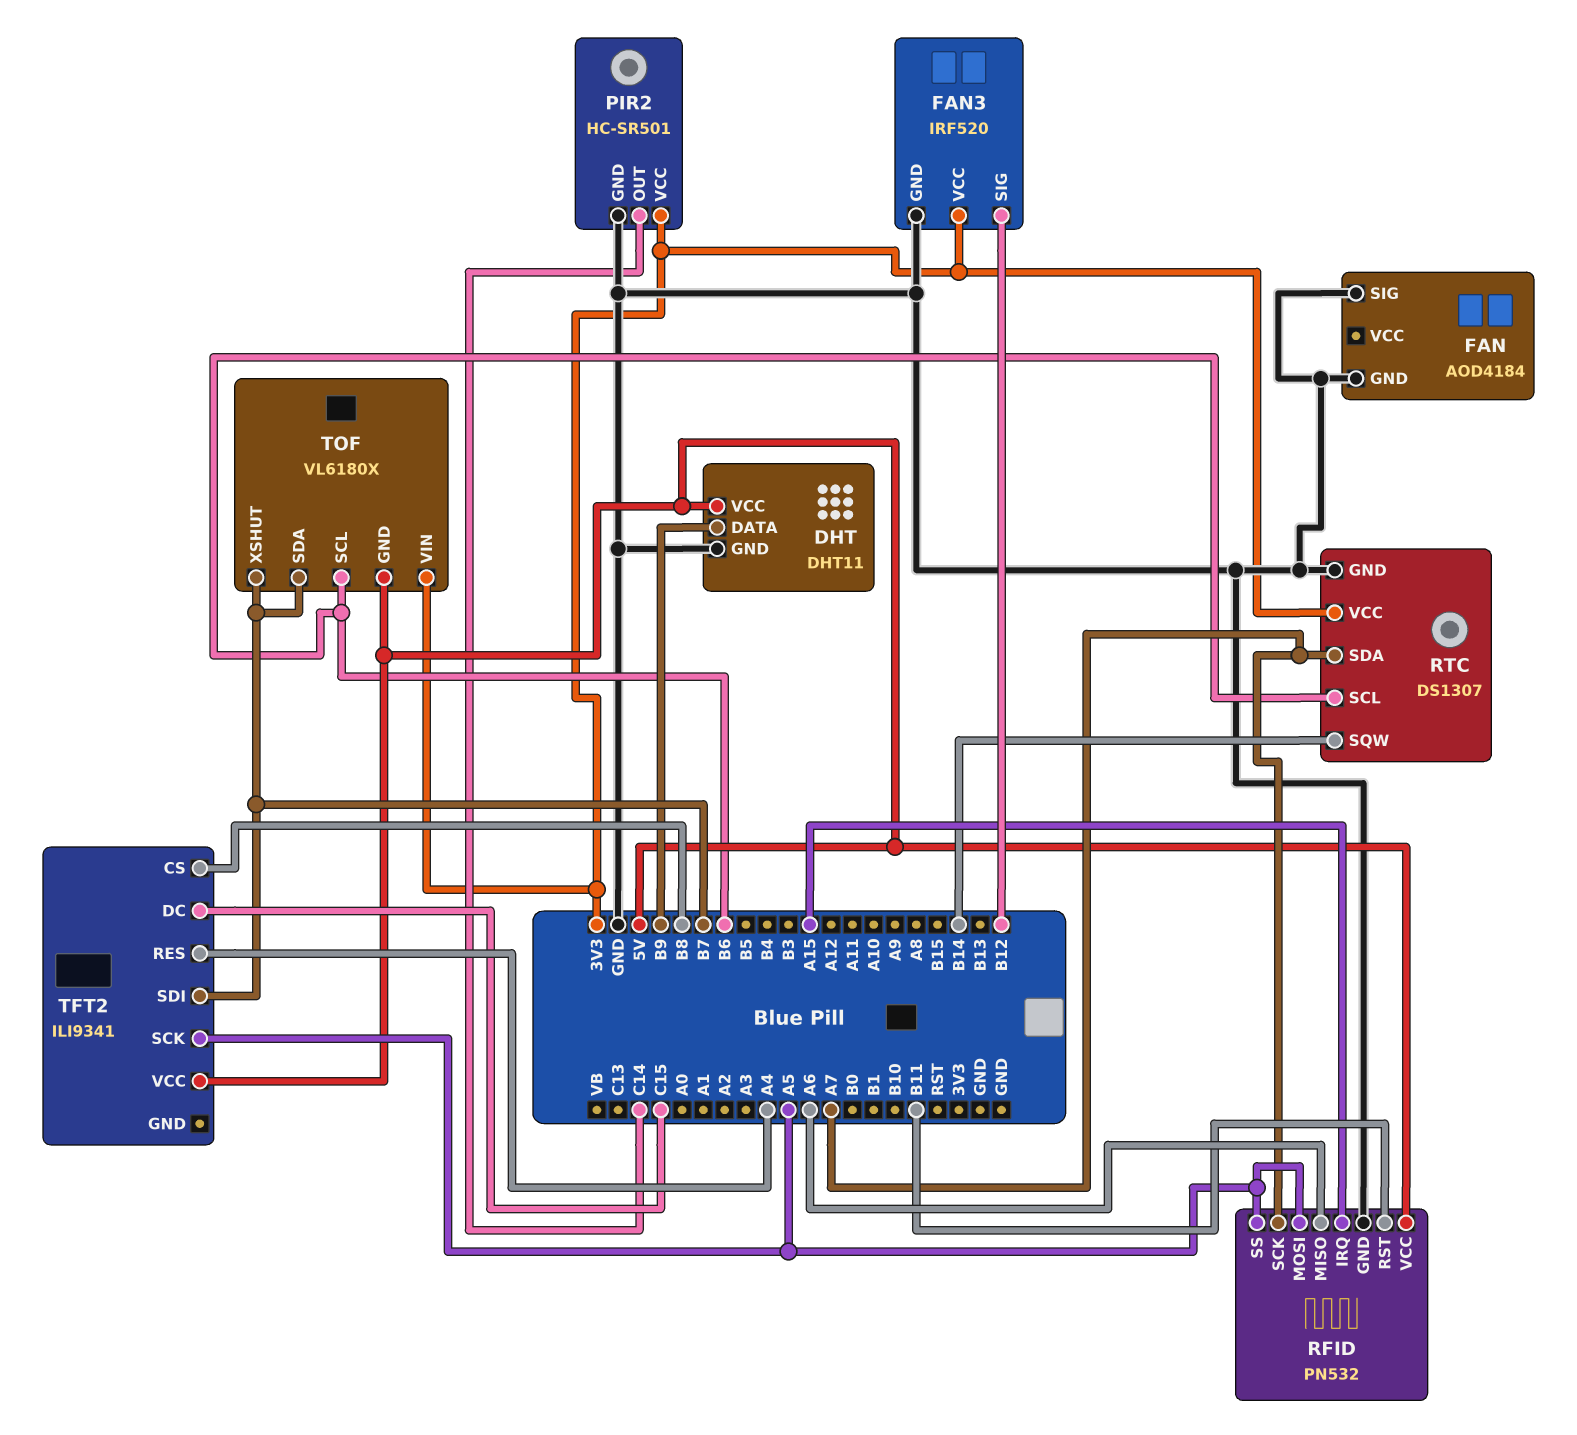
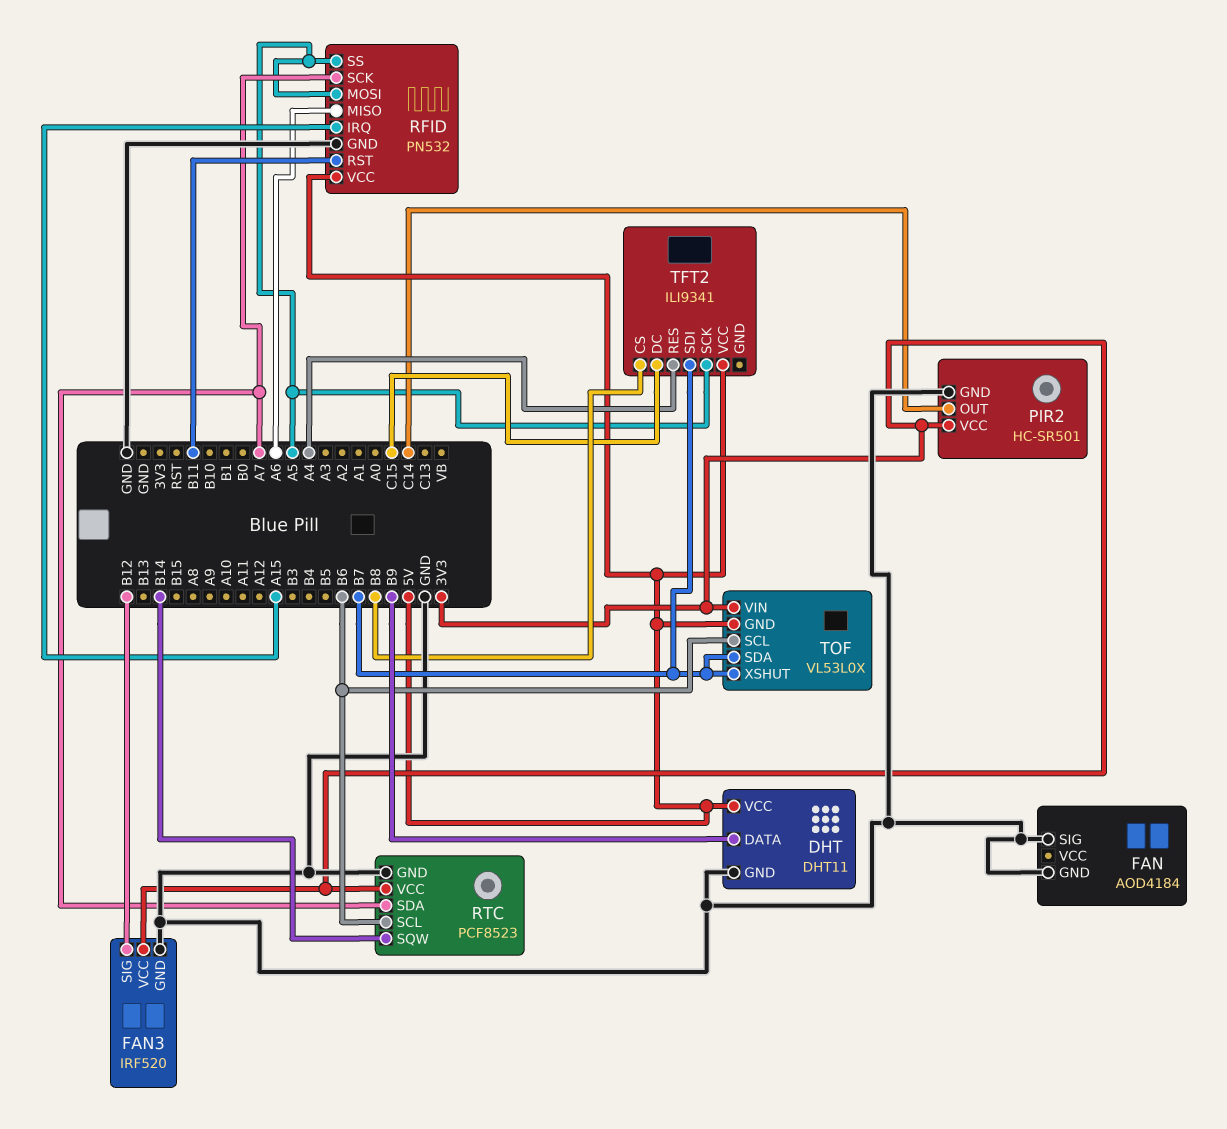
RTC: DS1307 -> PCF8523
TOF: VL6180X -> VL53L0X

